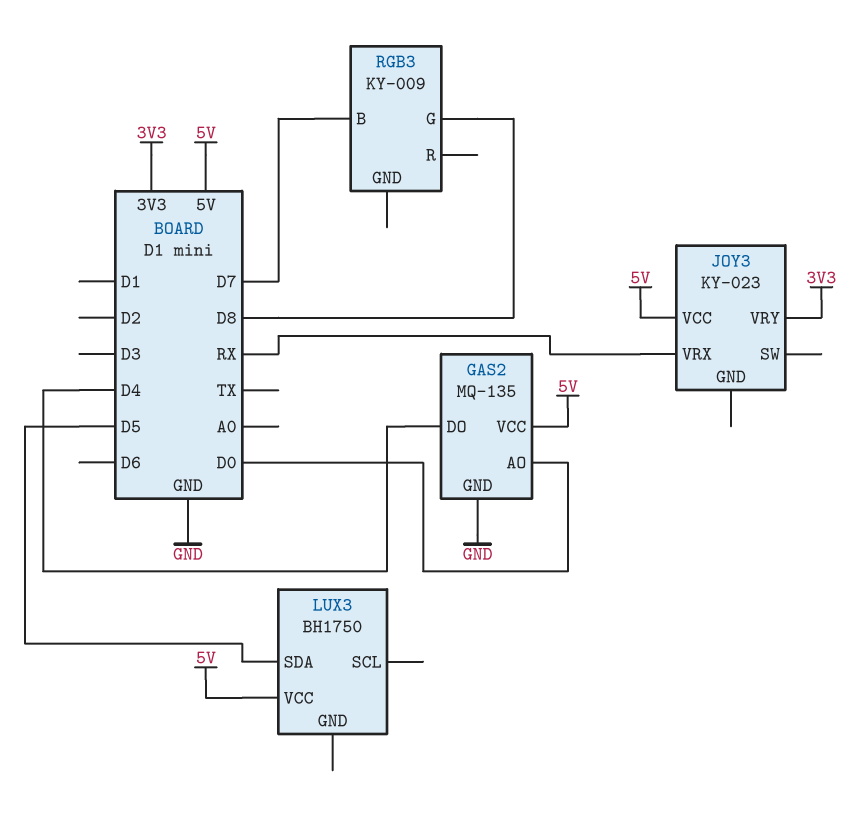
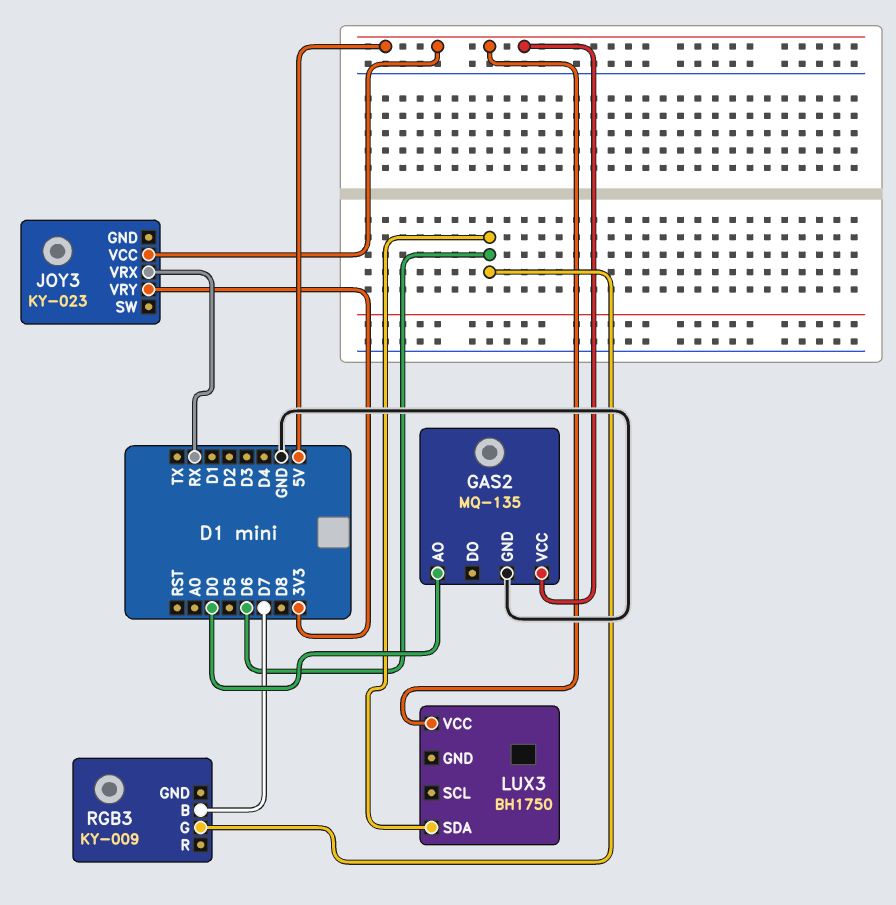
GAS2 pin DO: D4 -> none
LUX3 pin SDA: D5 -> D6
RGB3 pin G: D8 -> D6

